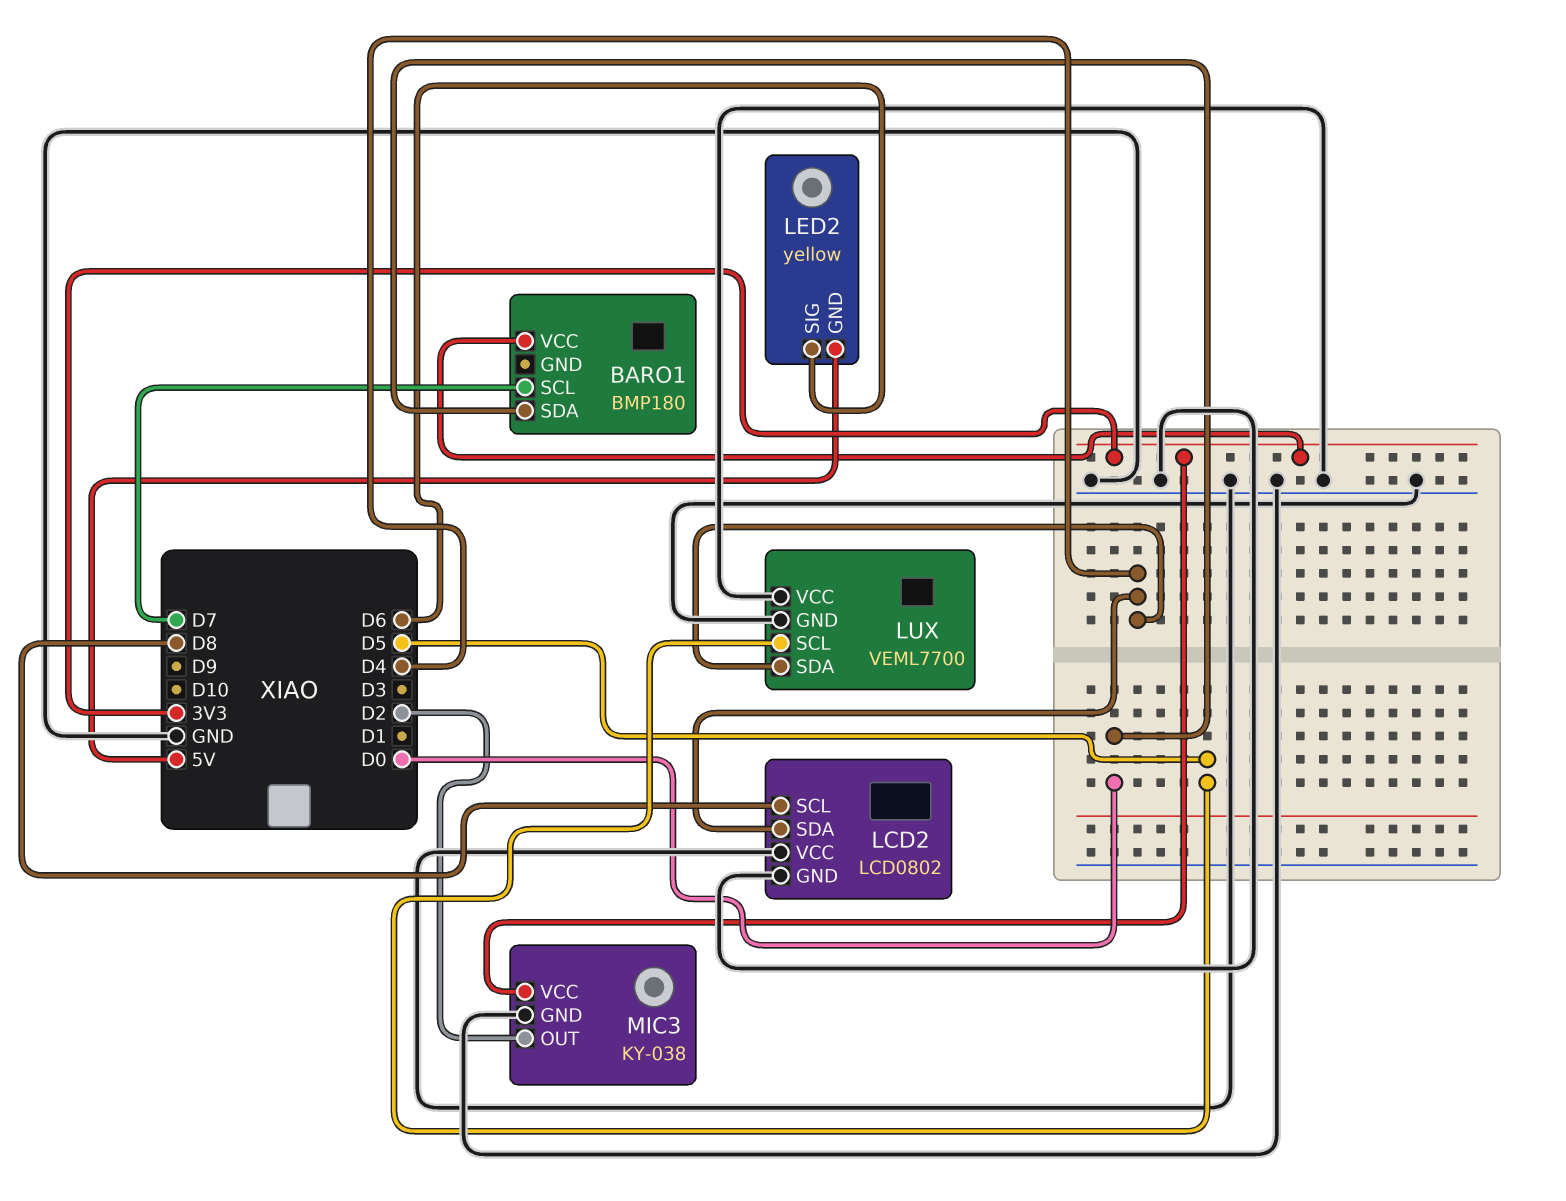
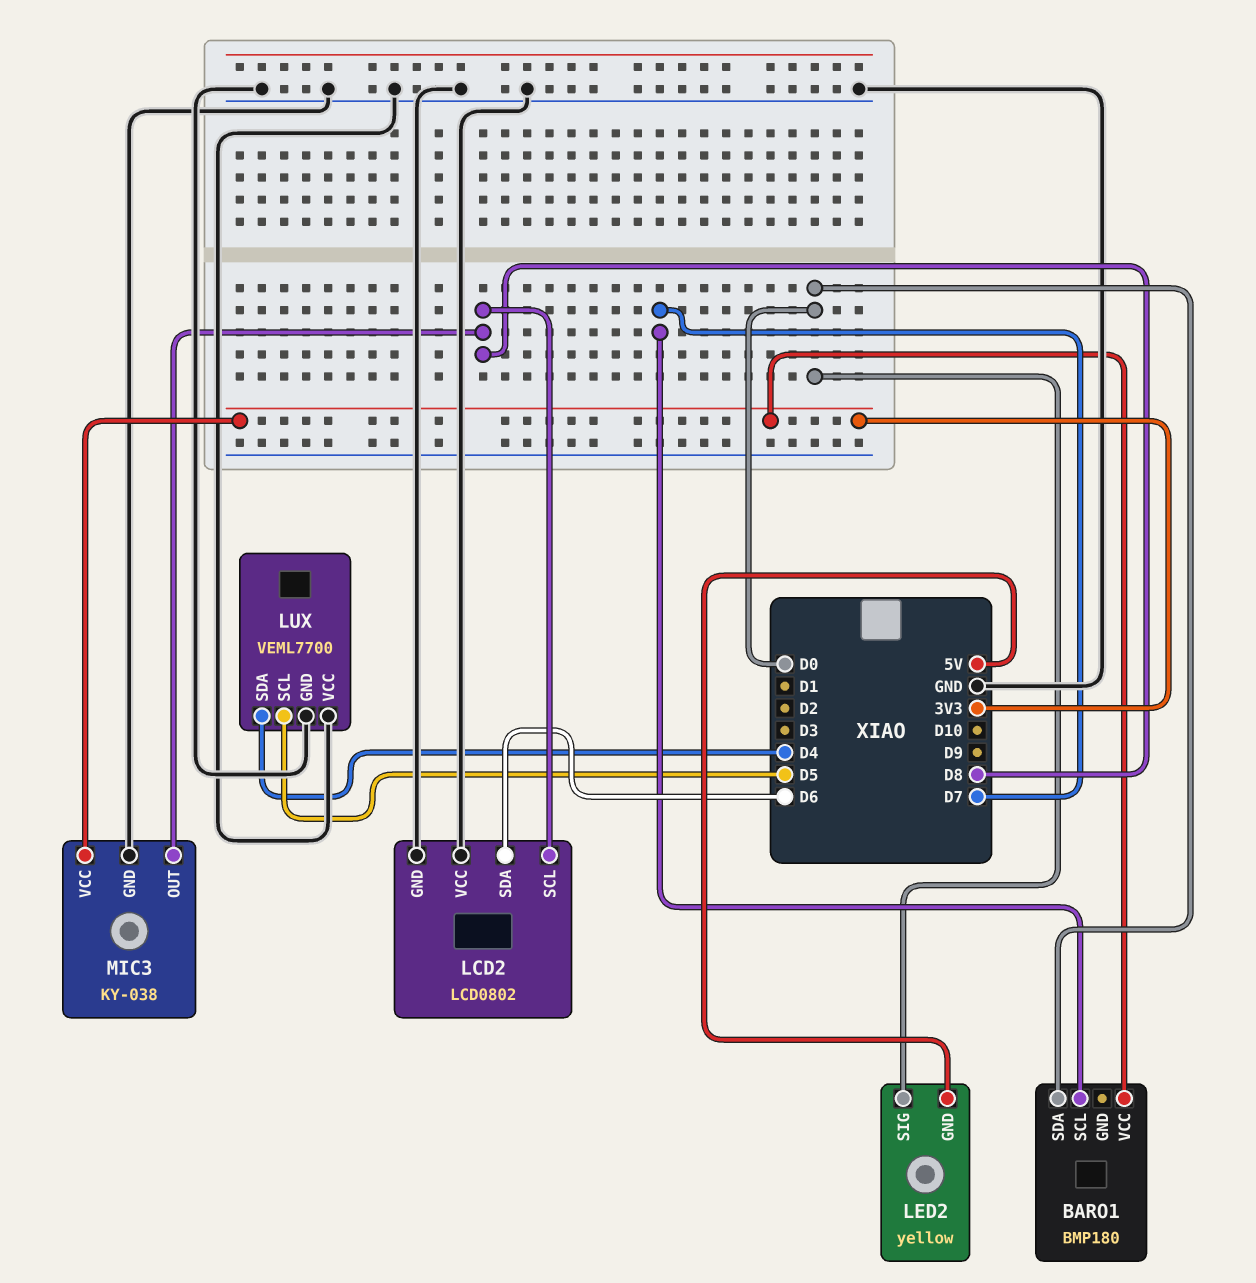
LCD2 pin SDA: D4 -> D6
LED2 pin SIG: D6 -> D0
MIC3 pin OUT: D2 -> D8

